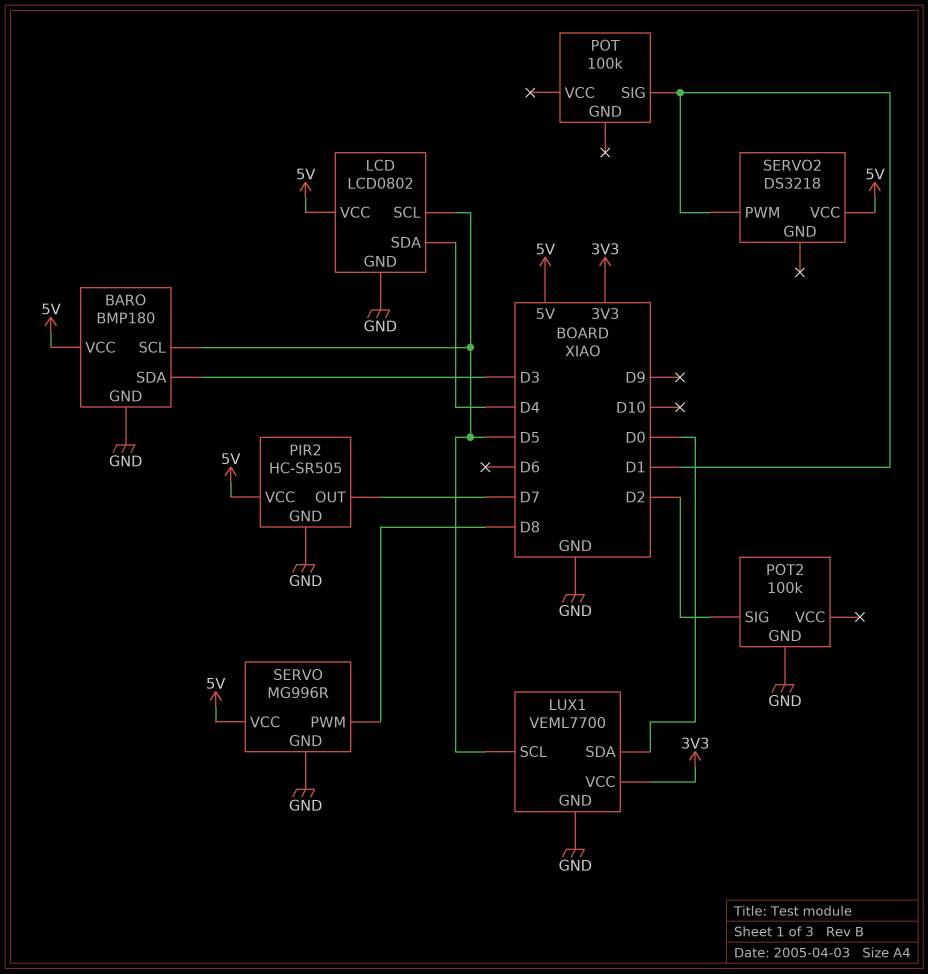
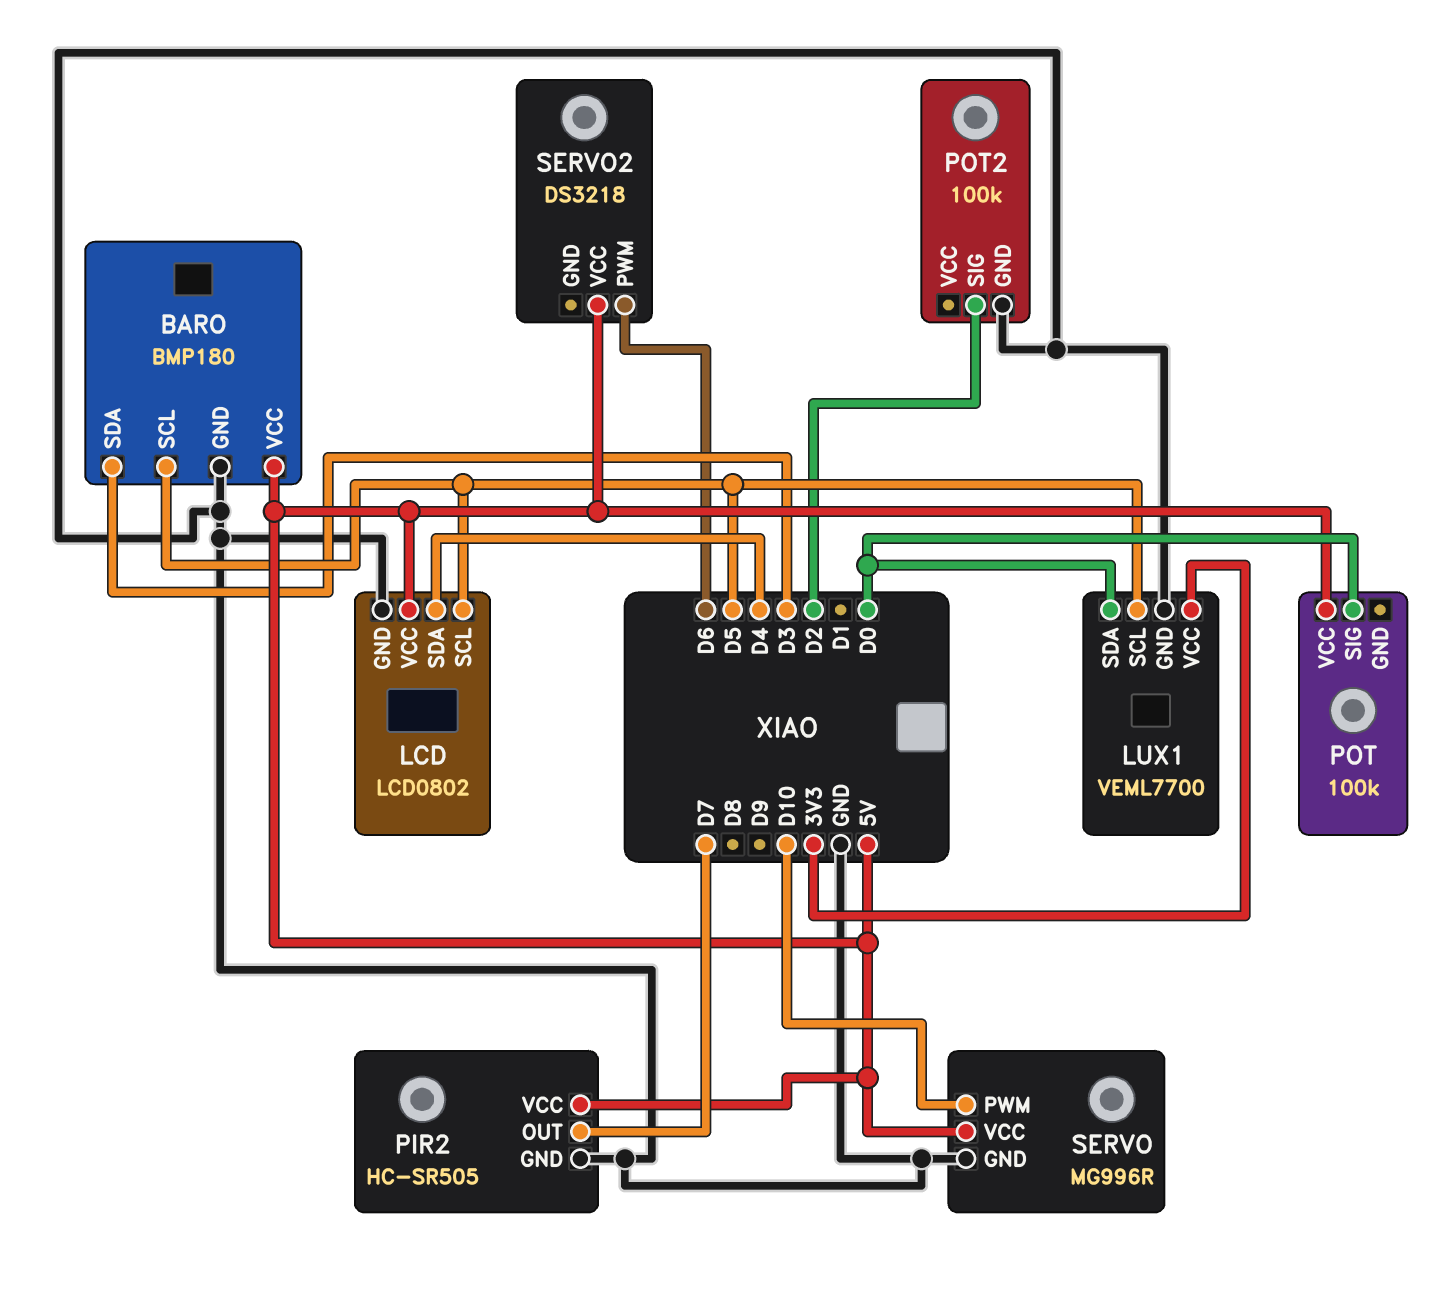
POT pin SIG: D1 -> D0
POT pin VCC: none -> 5V
SERVO pin PWM: D8 -> D10
SERVO2 pin PWM: D1 -> D6

